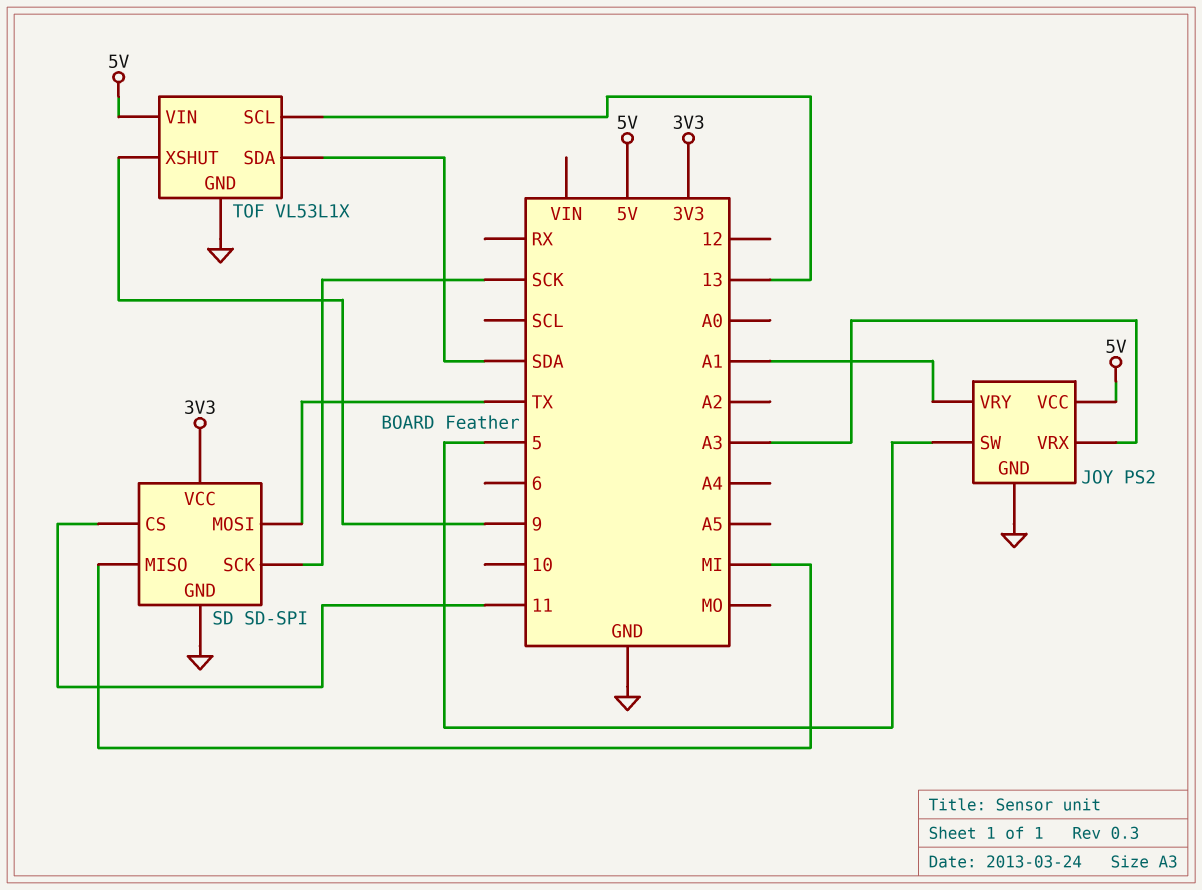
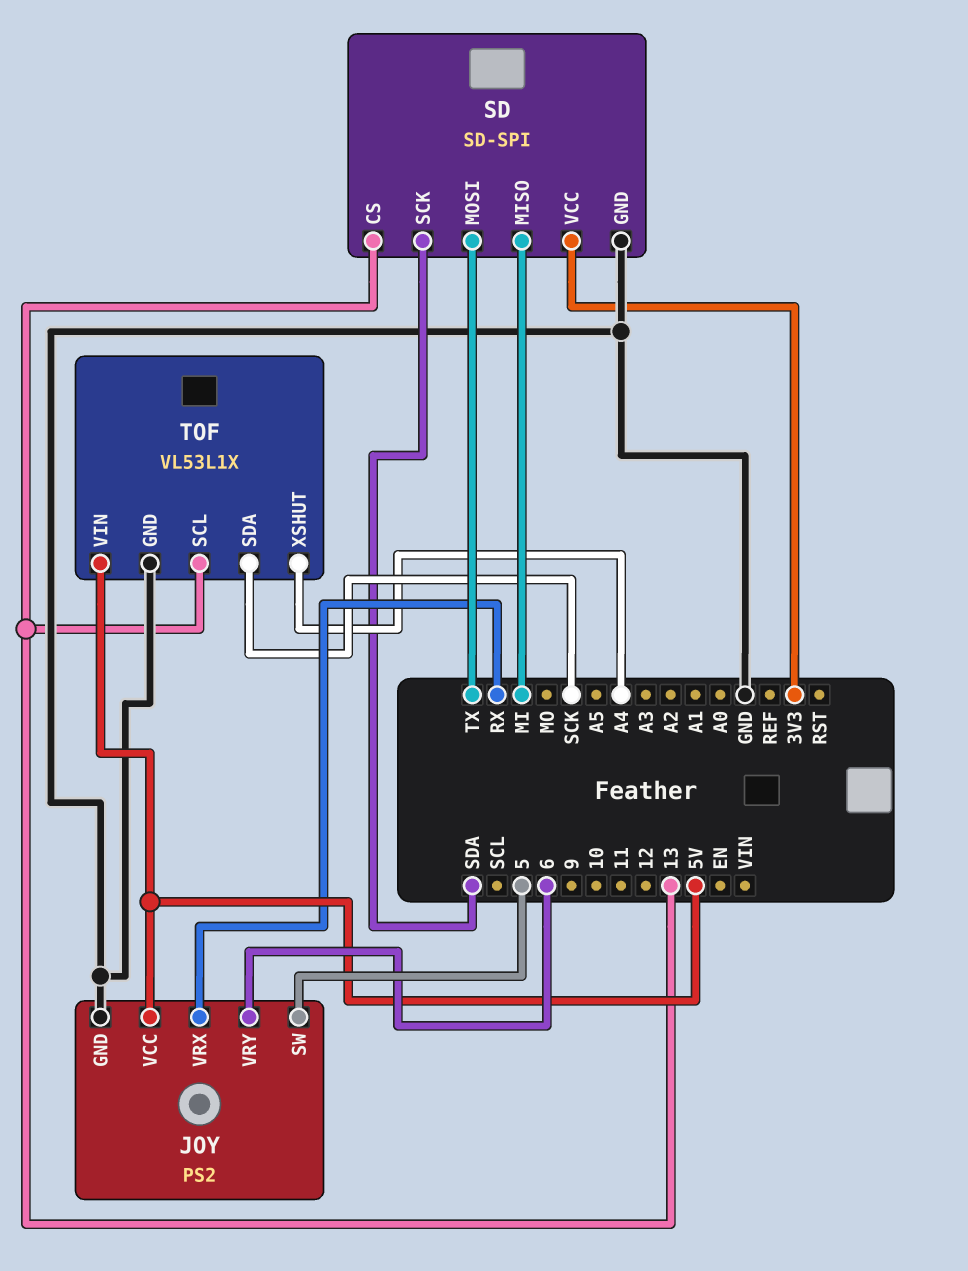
JOY pin VRX: A3 -> RX
JOY pin VRY: A1 -> 6
SD pin CS: 11 -> 13
SD pin SCK: SCK -> SDA
TOF pin SDA: SDA -> SCK
TOF pin XSHUT: 9 -> A4

